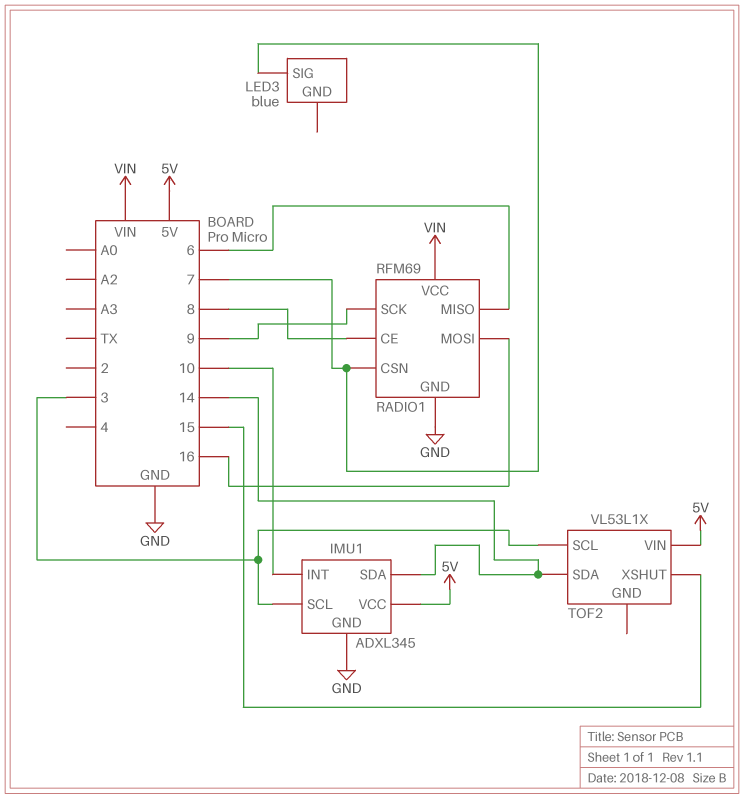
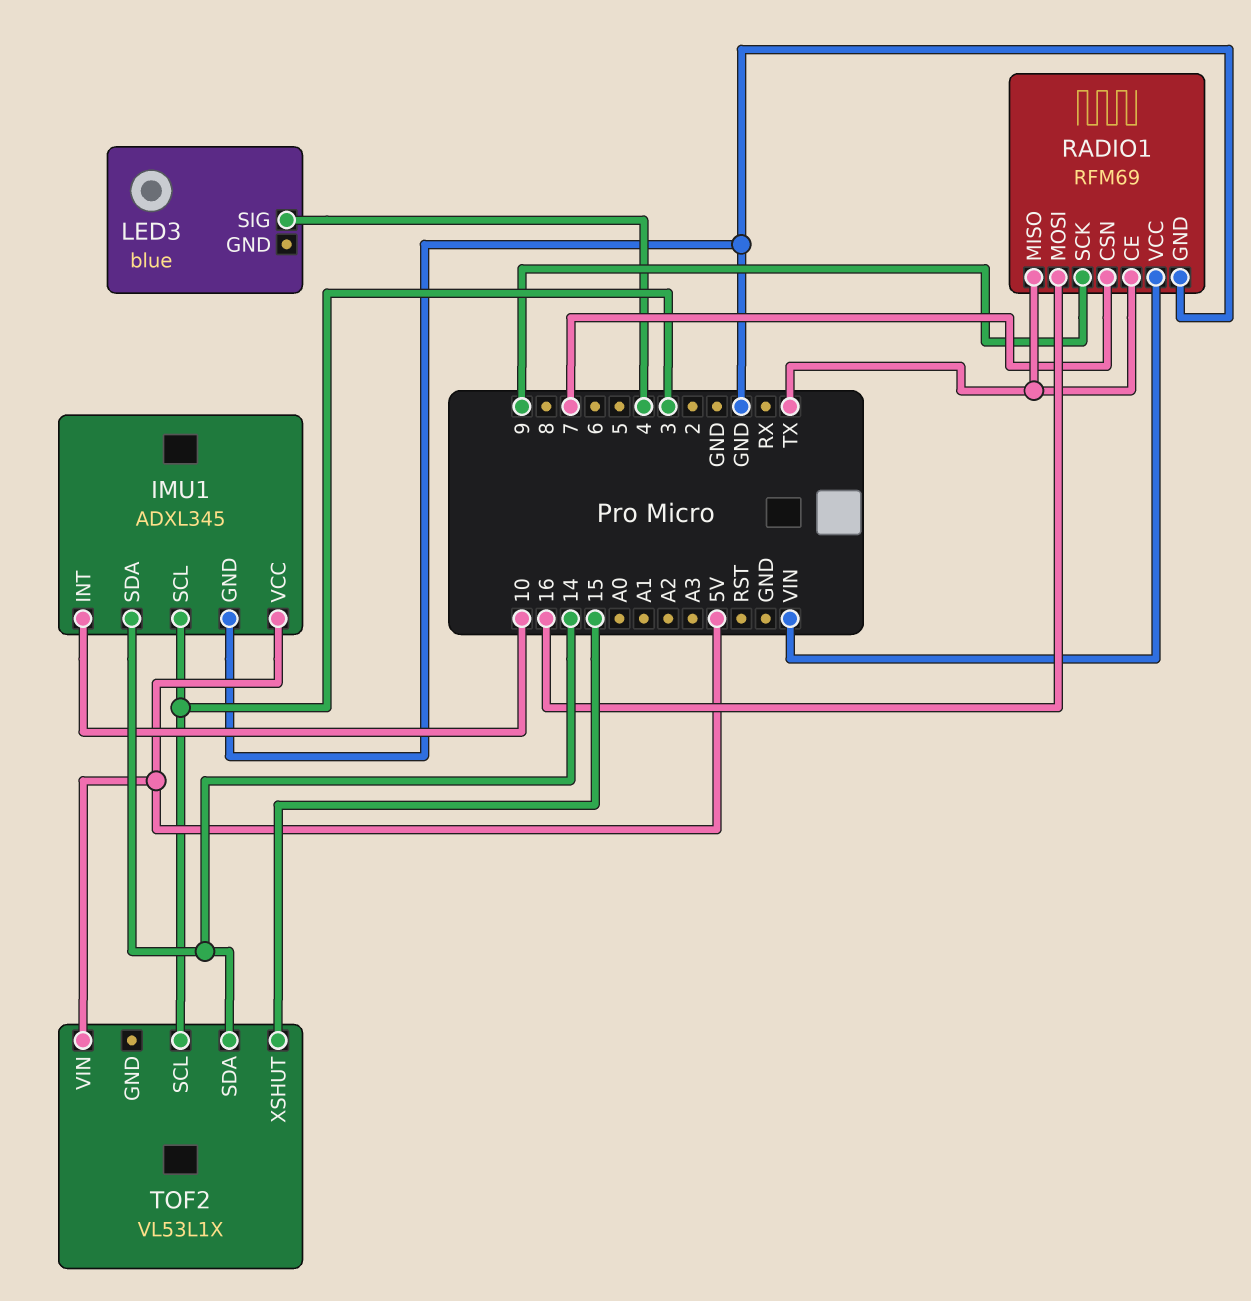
LED3 pin SIG: 7 -> 4
RADIO1 pin CE: 8 -> TX
RADIO1 pin MISO: 6 -> TX

